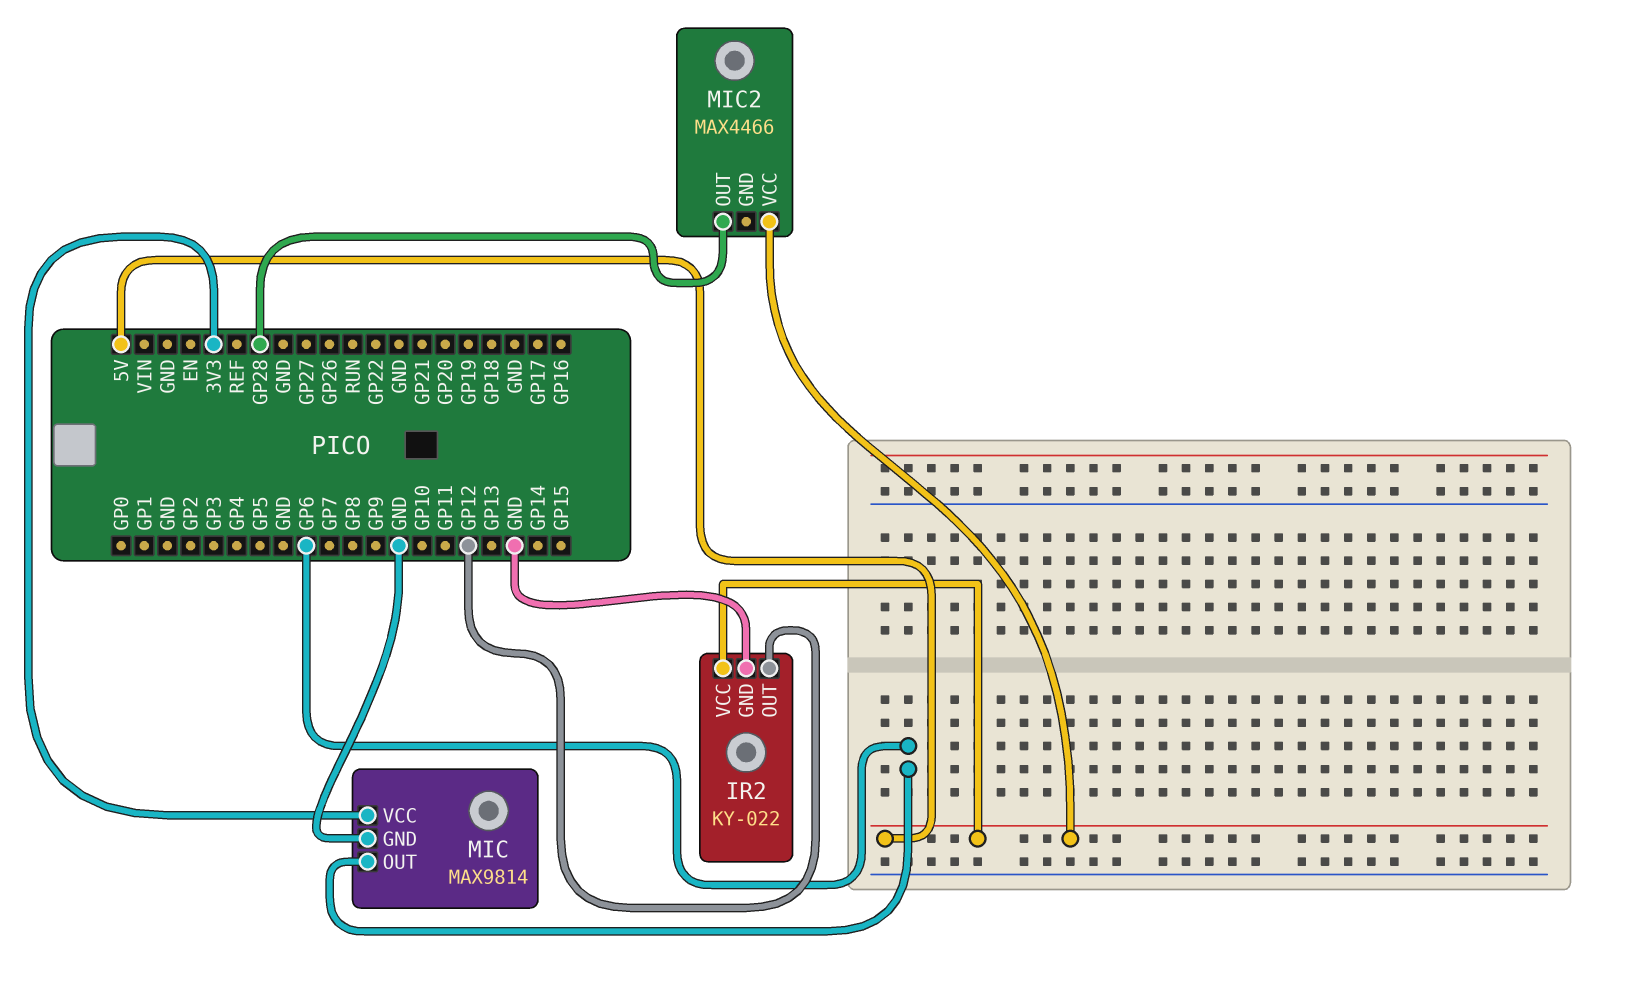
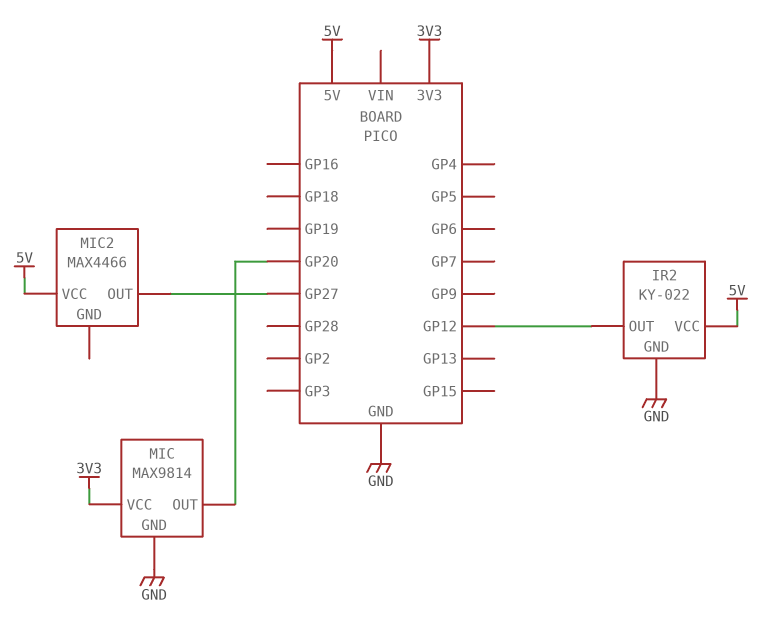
MIC pin OUT: GP6 -> GP20
MIC2 pin OUT: GP28 -> GP27

